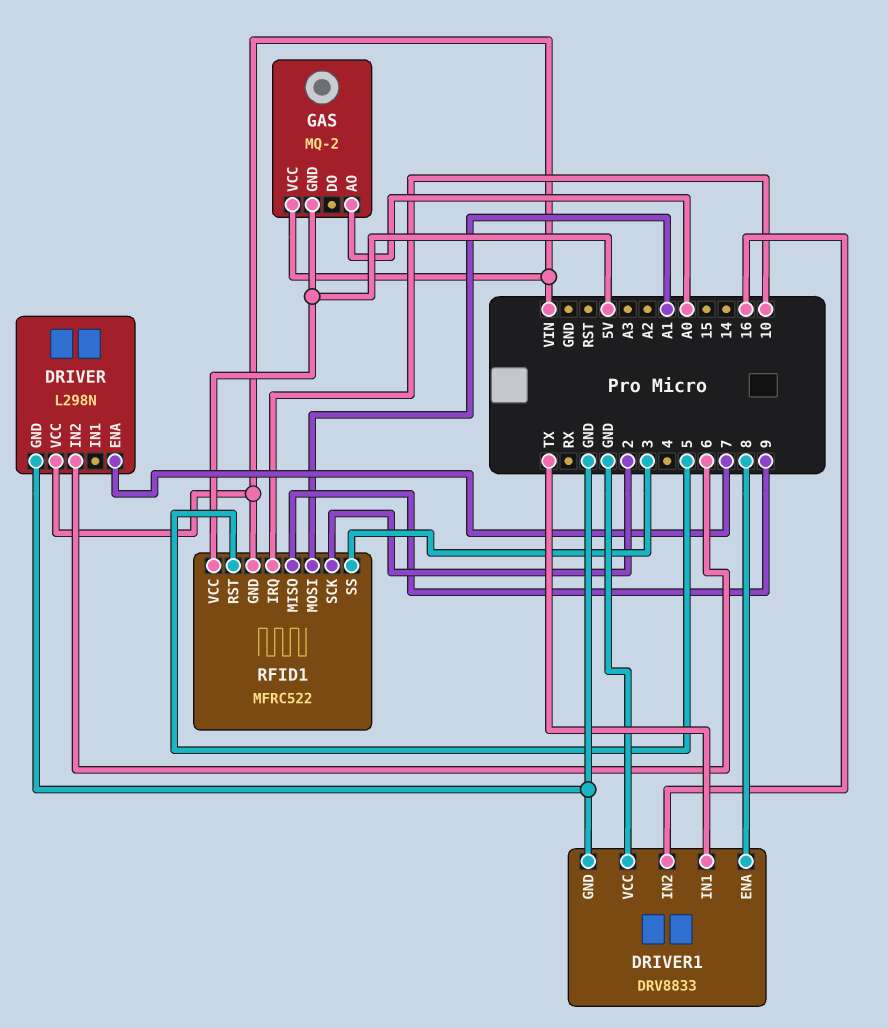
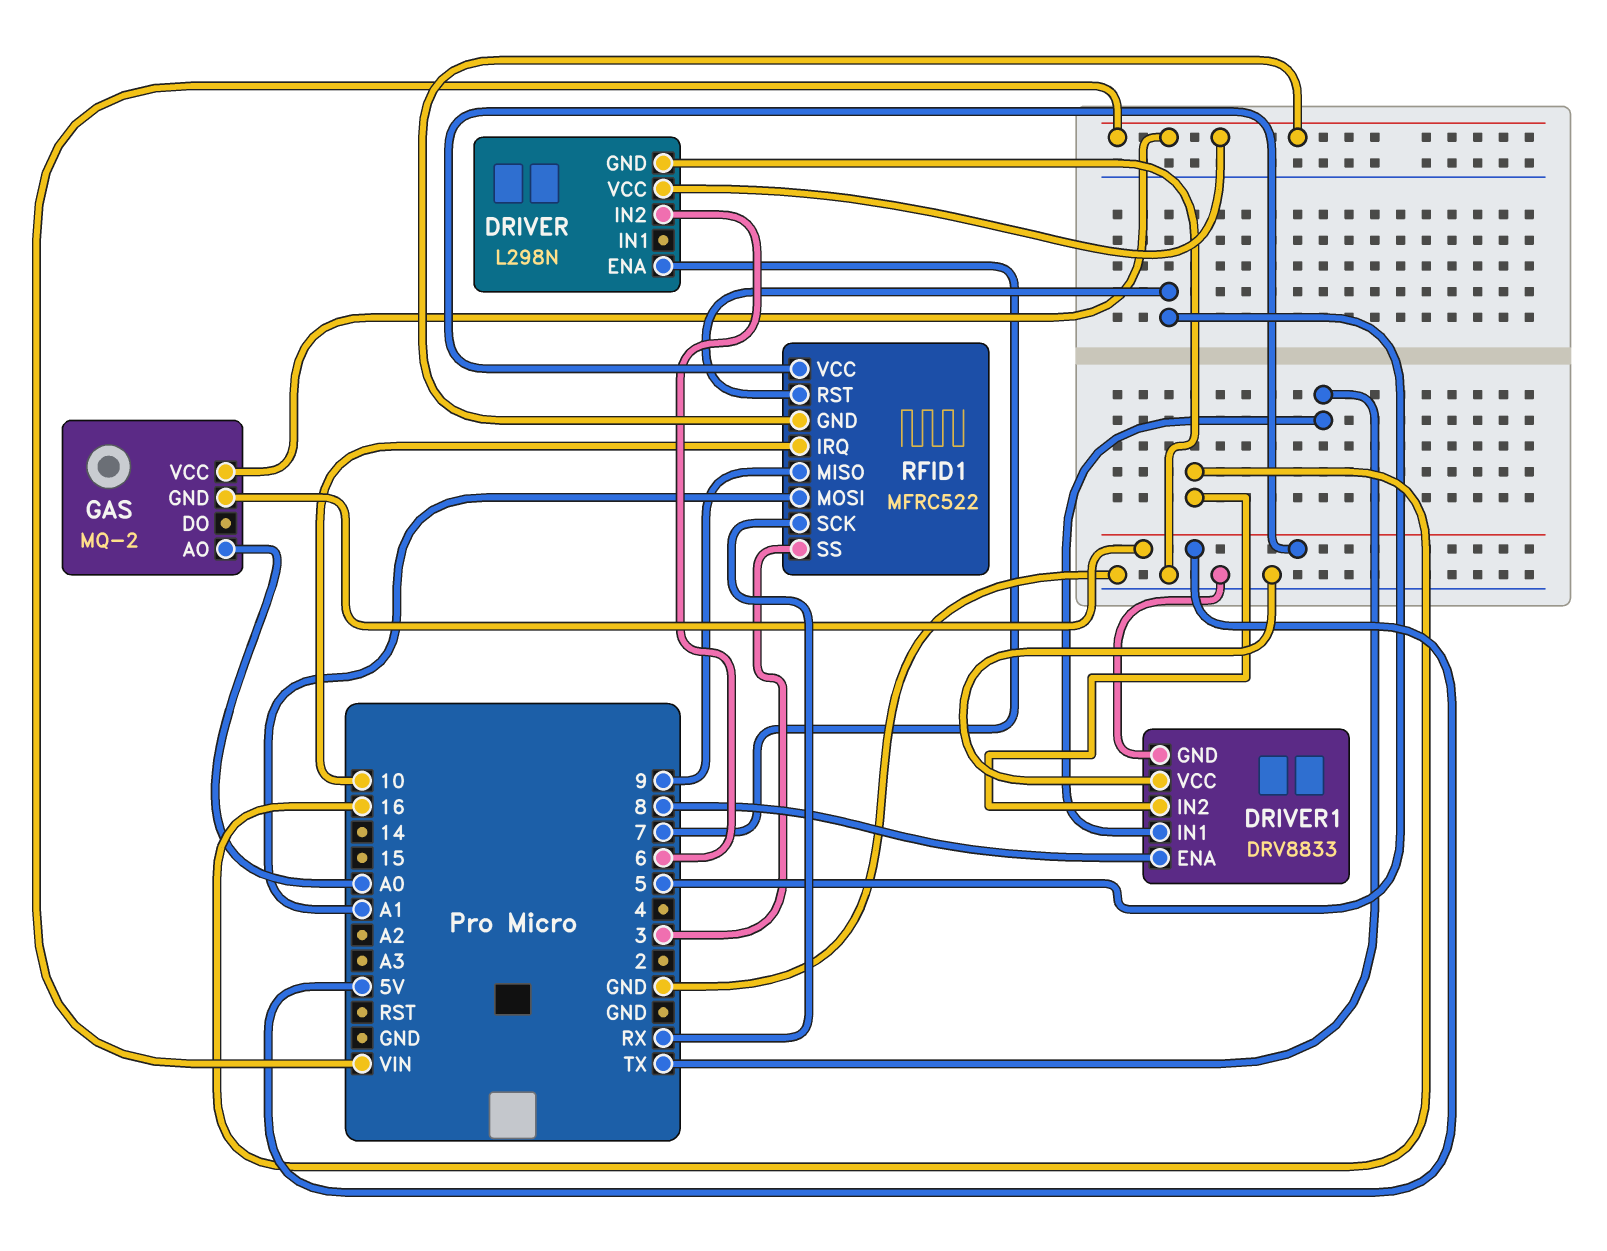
RFID1 pin SCK: 2 -> RX

